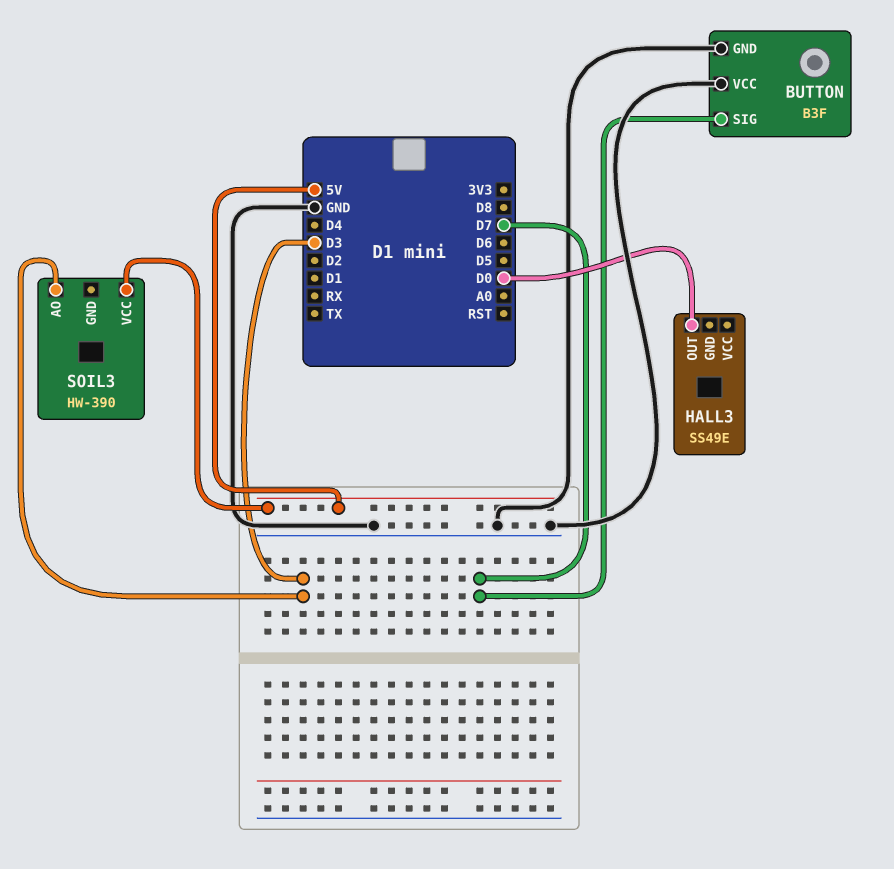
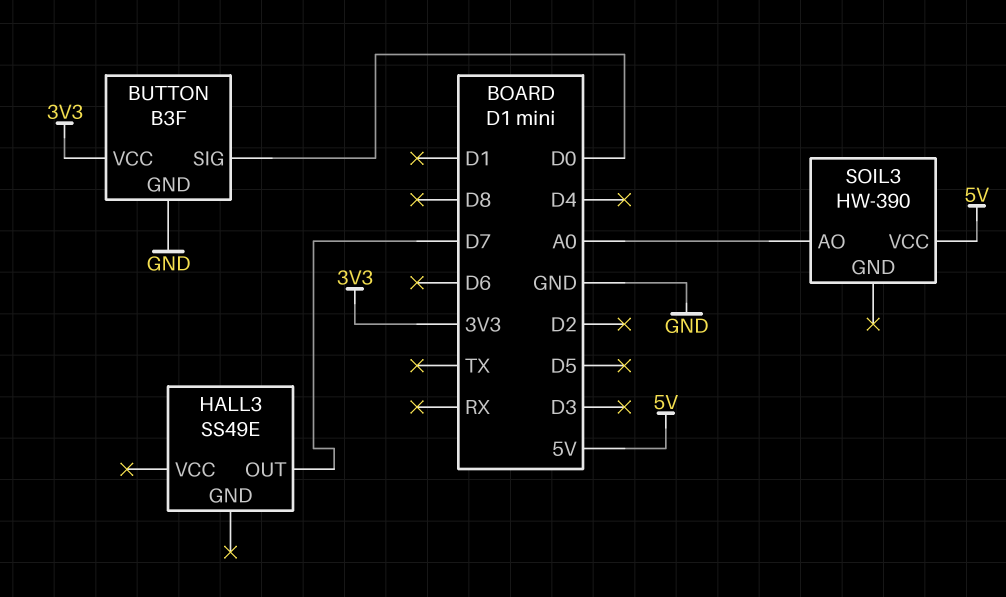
BUTTON pin SIG: D7 -> D0
BUTTON pin VCC: GND -> 3V3
HALL3 pin OUT: D0 -> D7
SOIL3 pin AO: D3 -> A0

